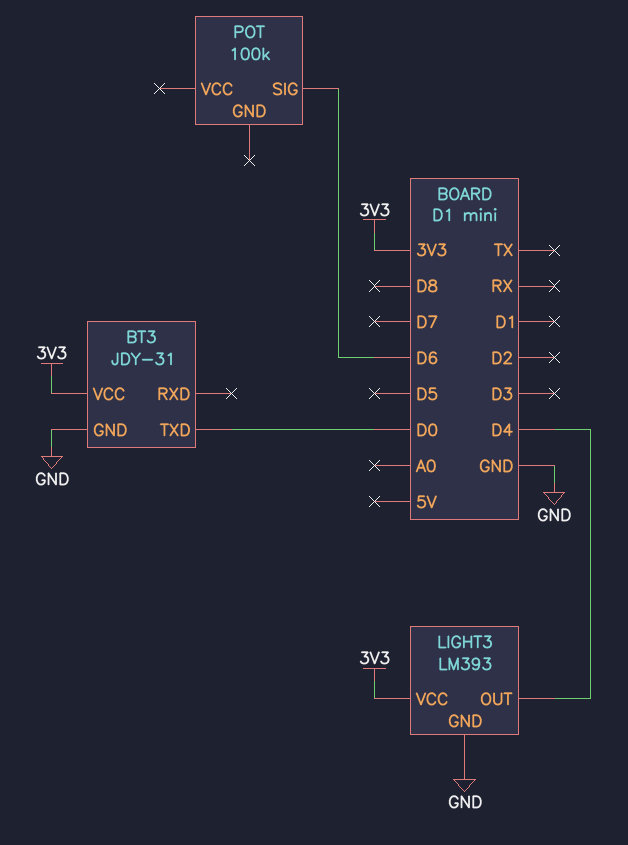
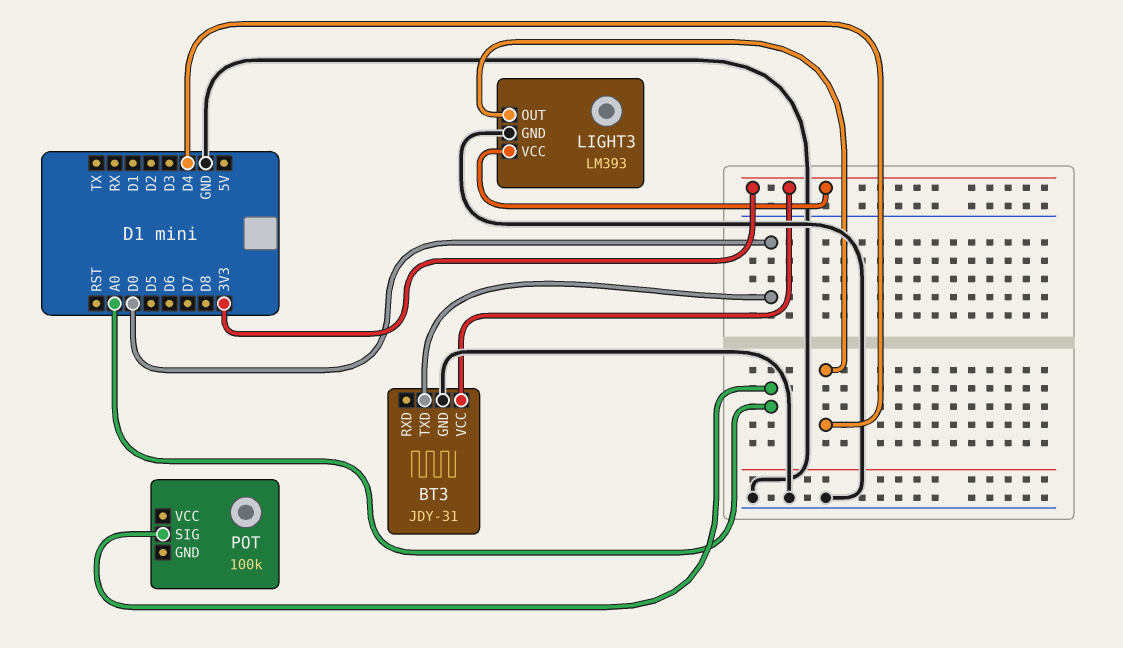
POT pin SIG: D6 -> A0

